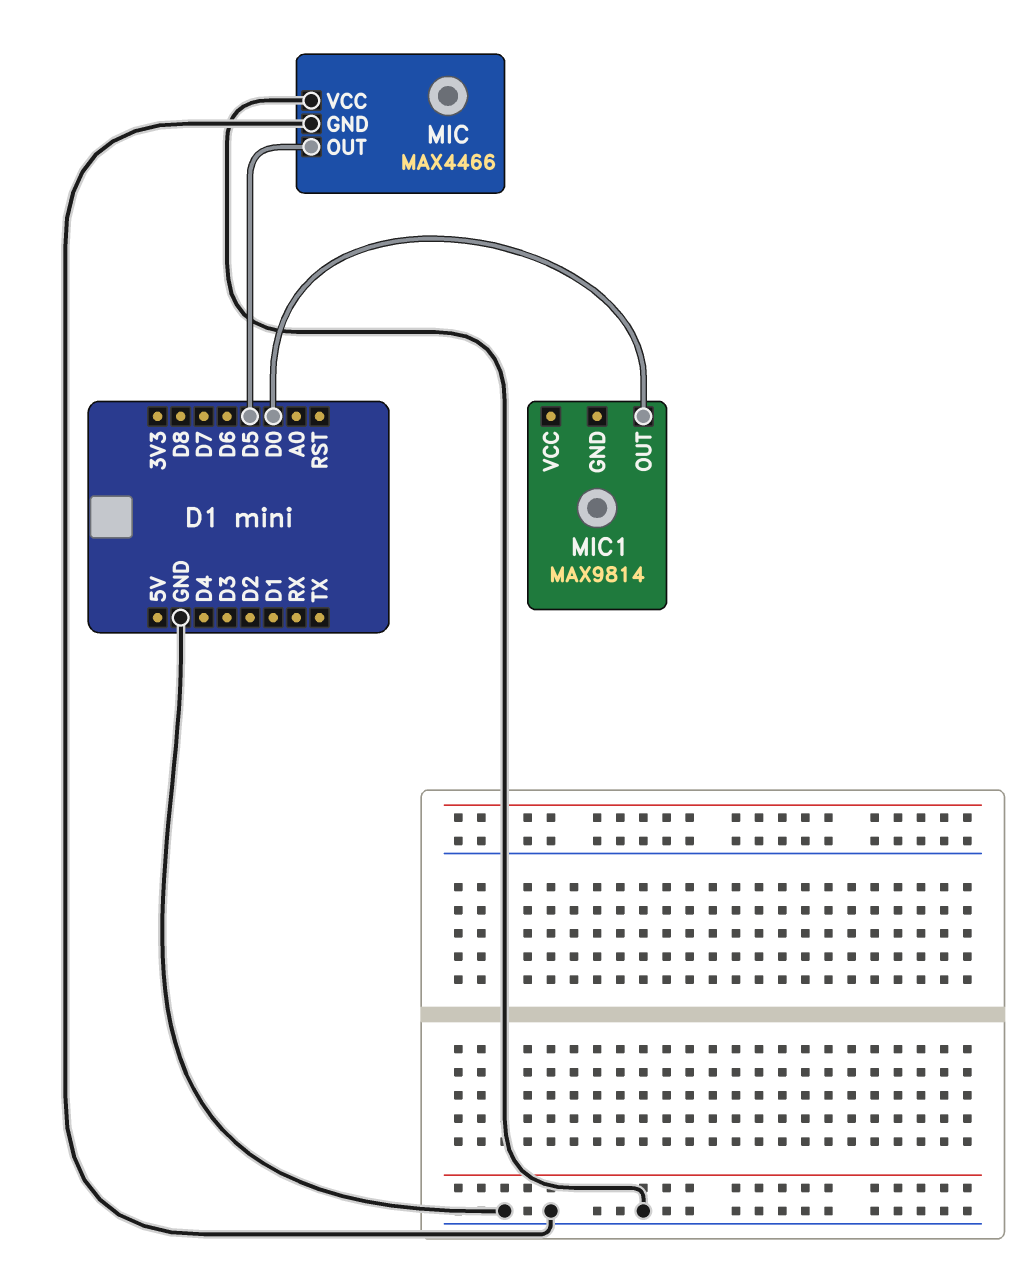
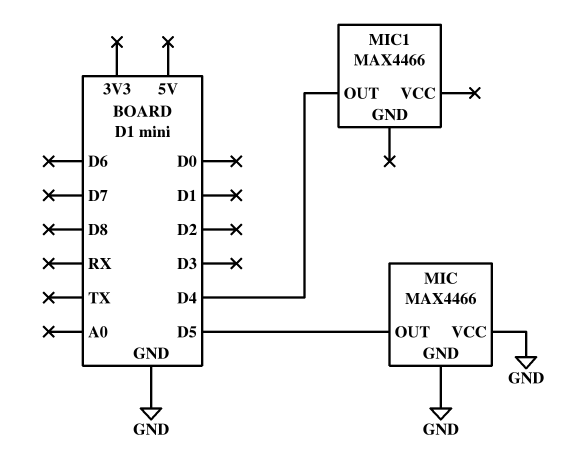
MIC1: MAX9814 -> MAX4466
MIC1 pin OUT: D0 -> D4

